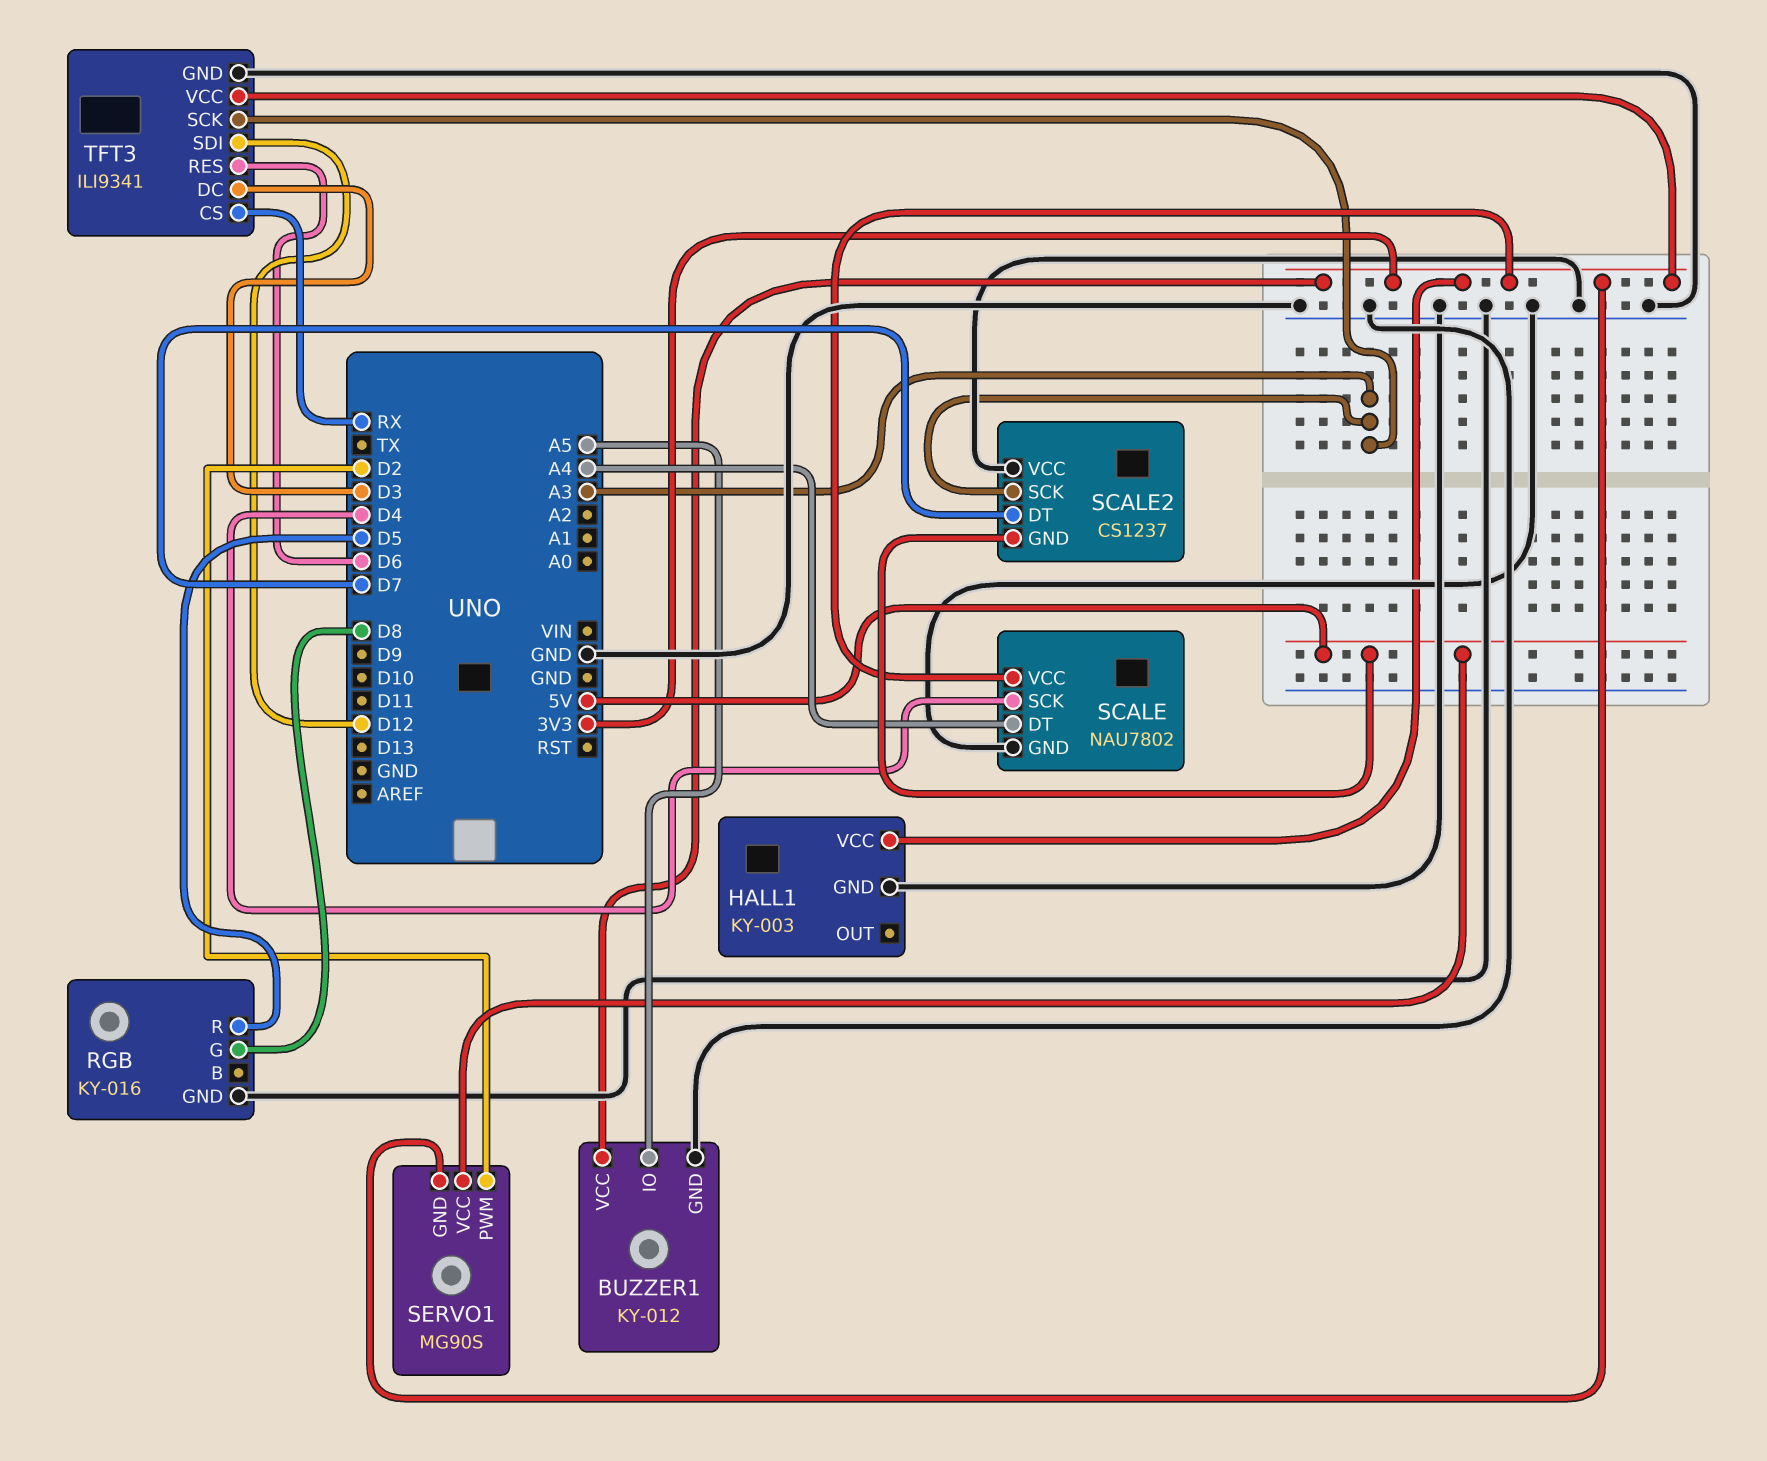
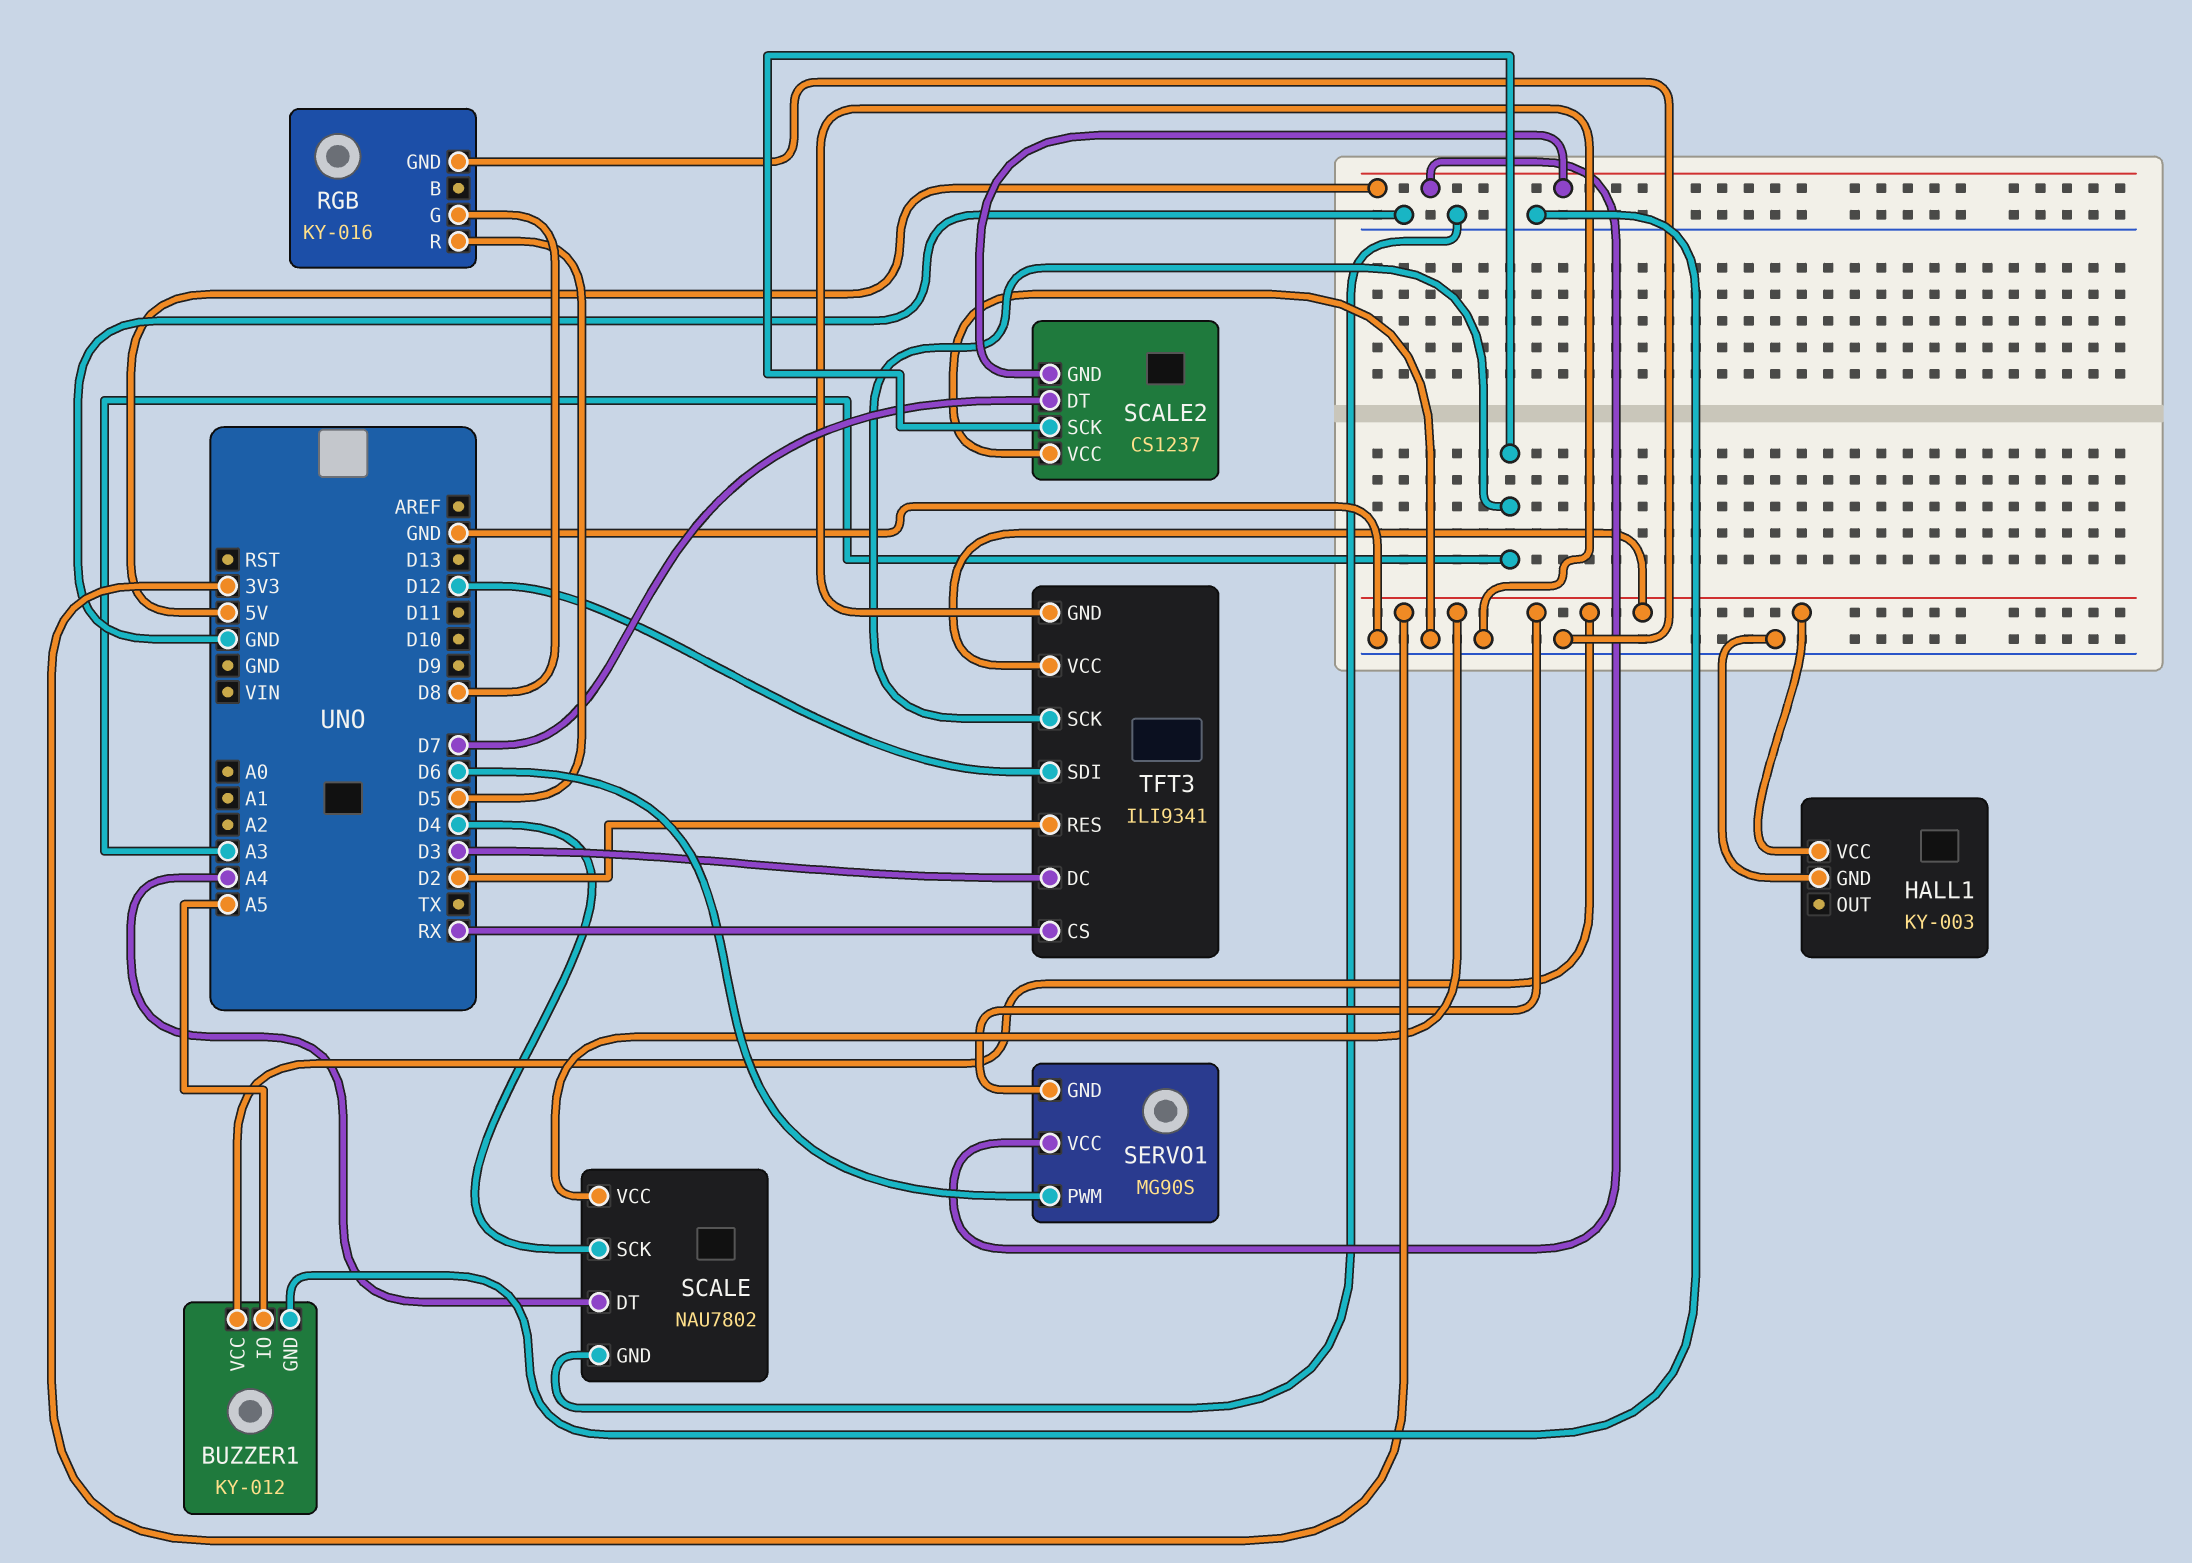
SERVO1 pin PWM: D2 -> D6
TFT3 pin RES: D6 -> D2

